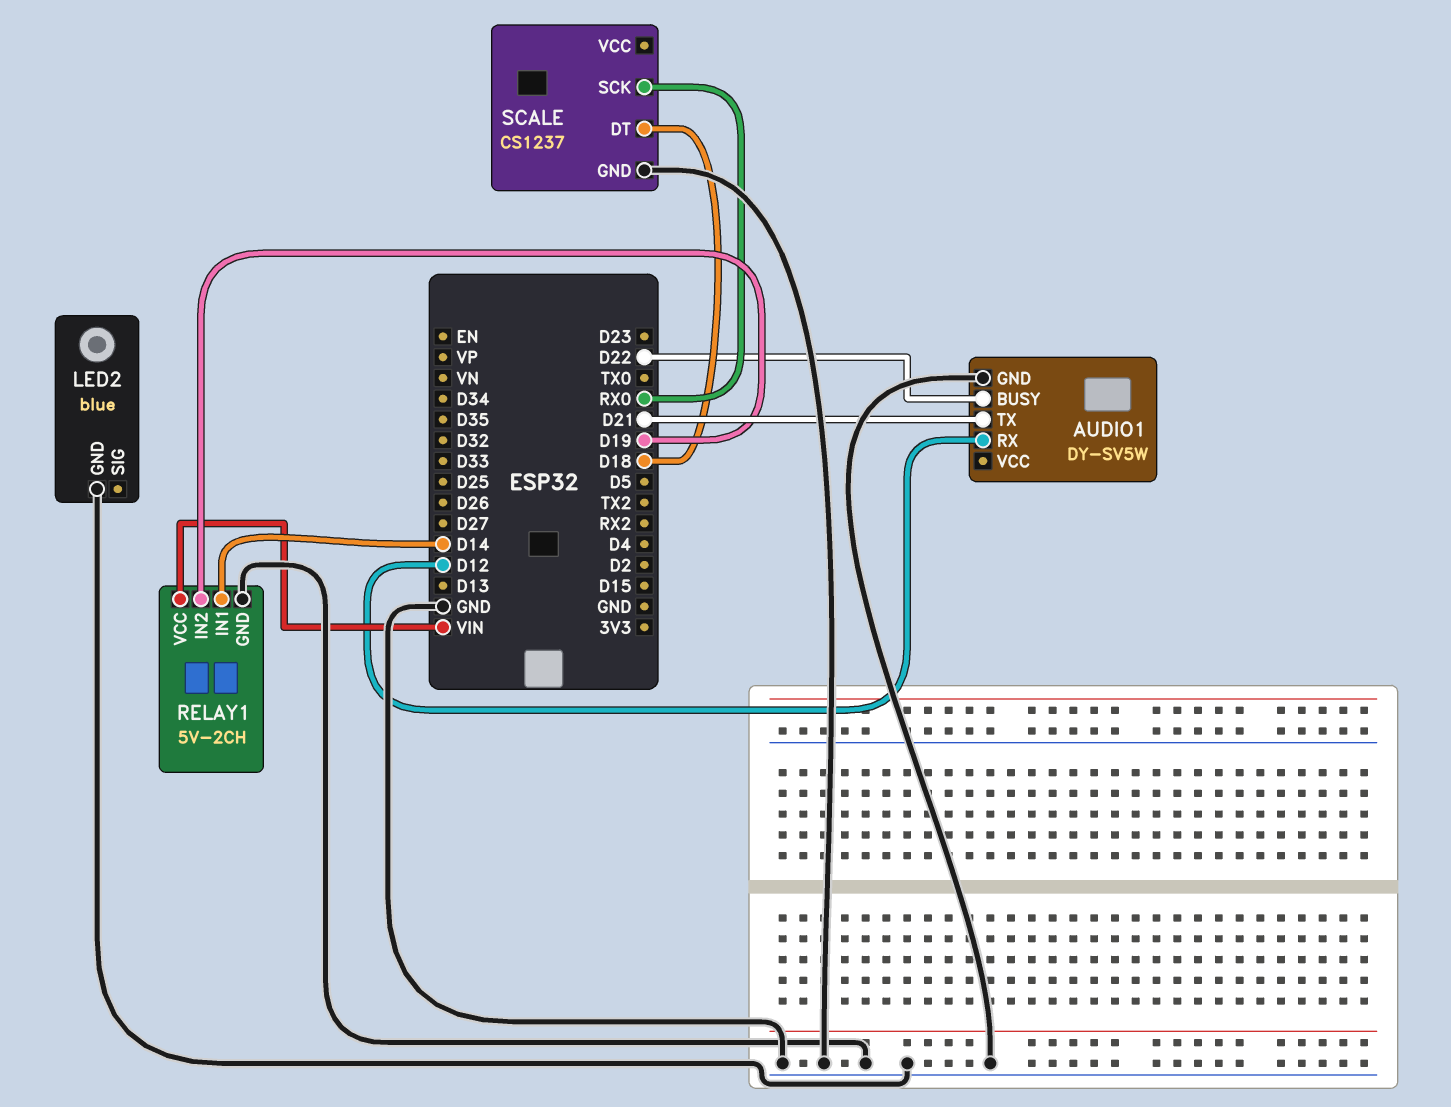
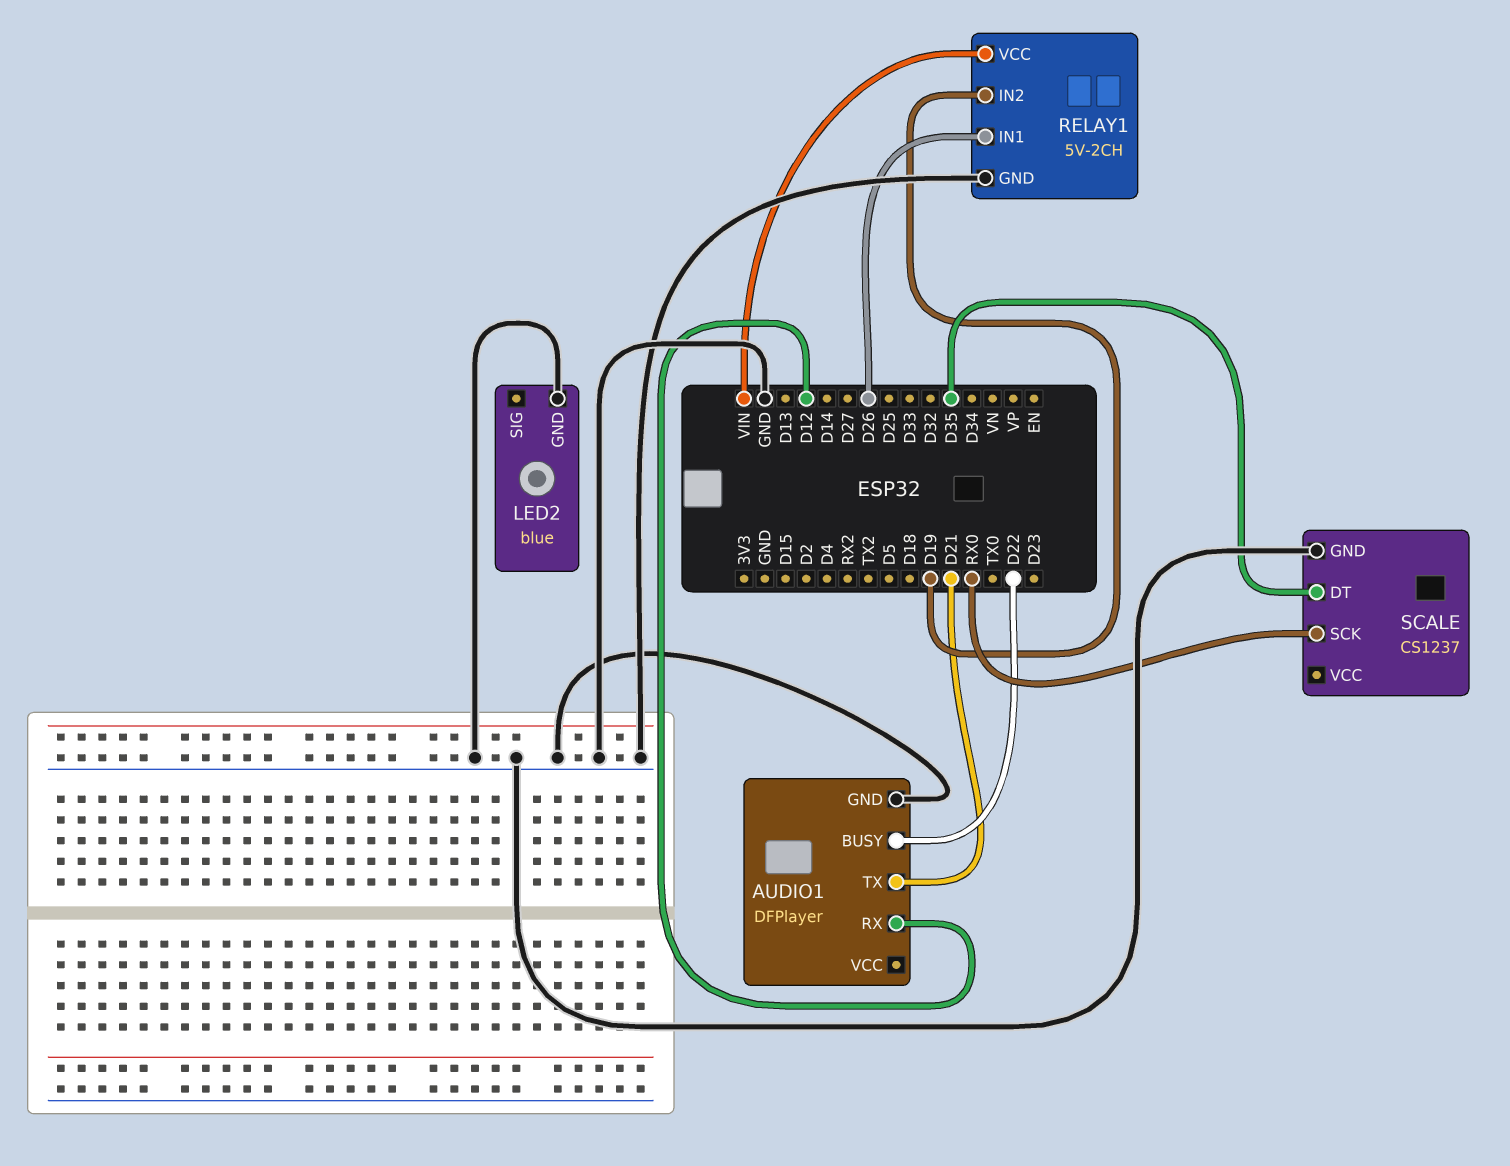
AUDIO1: DY-SV5W -> DFPlayer
RELAY1 pin IN1: D14 -> D26
SCALE pin DT: D18 -> D35

